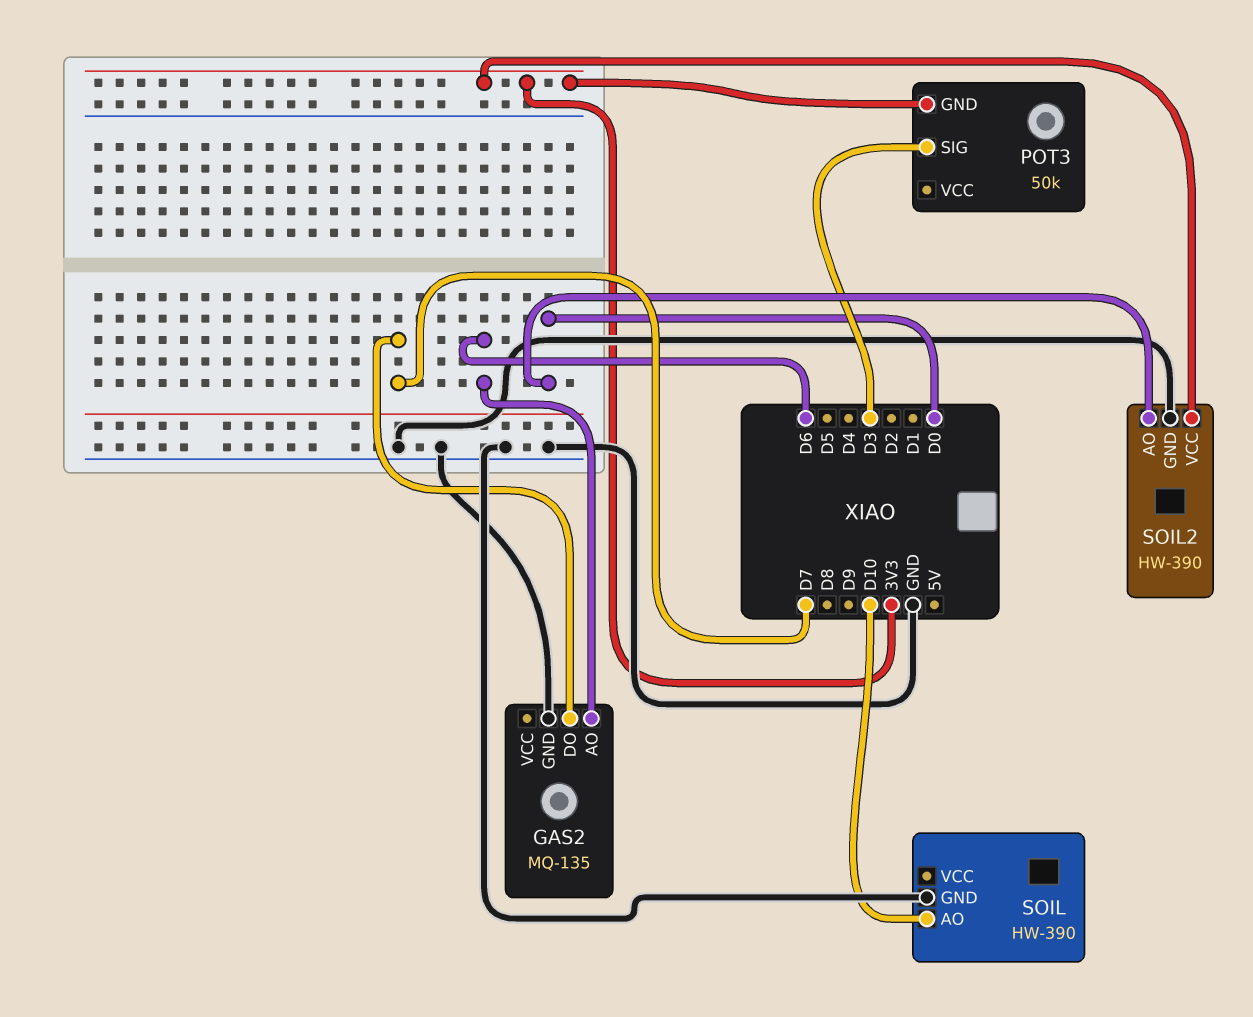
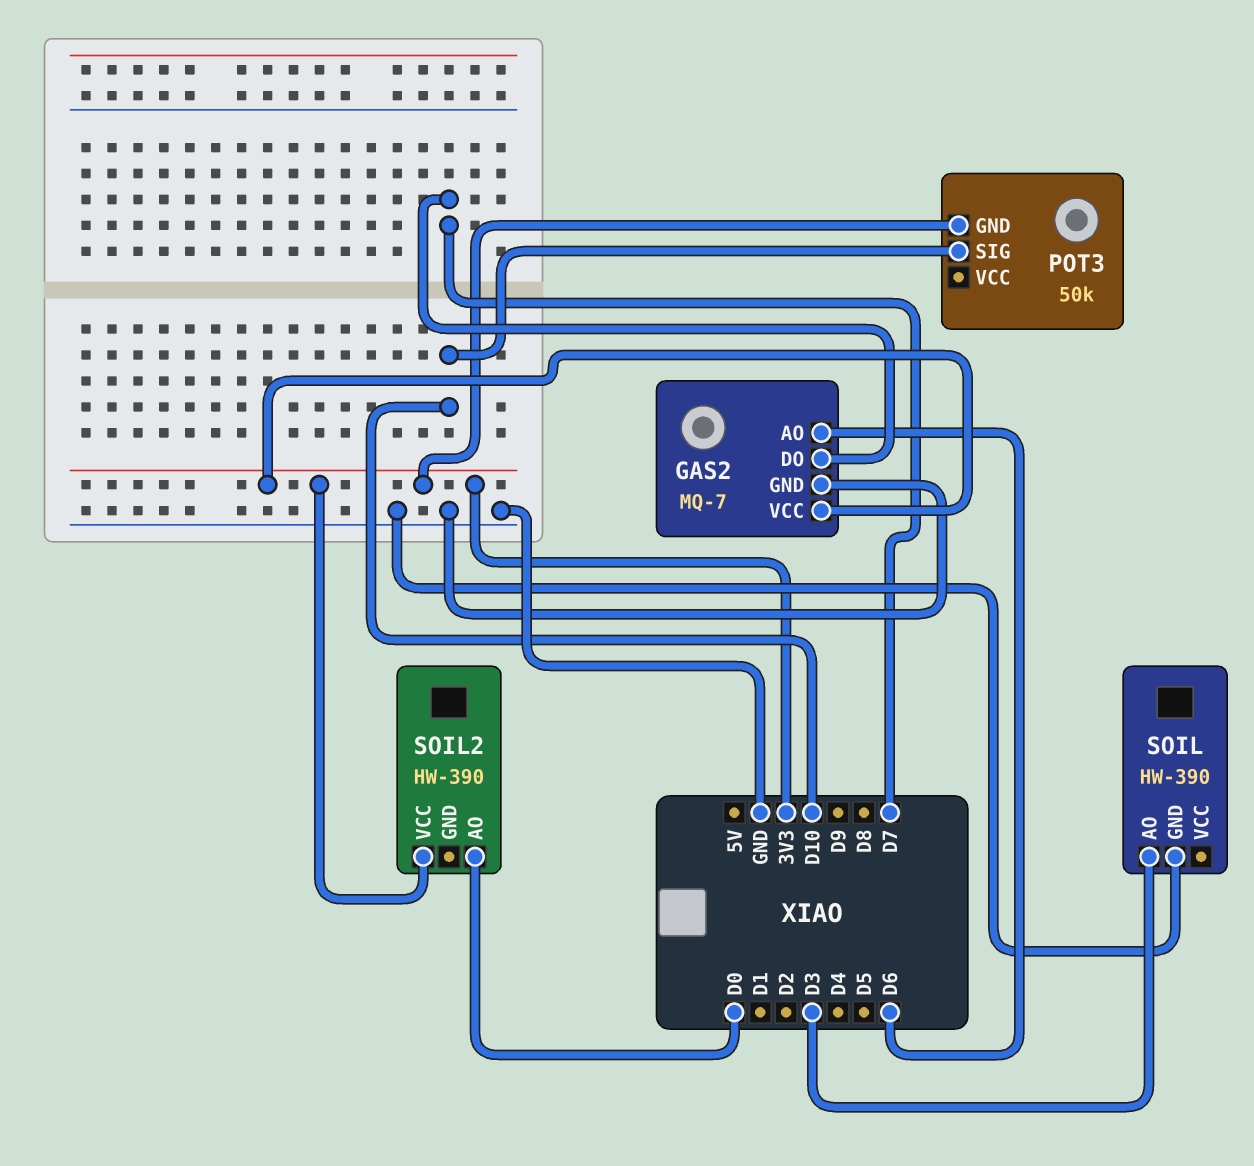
GAS2: MQ-135 -> MQ-7
GAS2 pin VCC: none -> 3V3
POT3 pin SIG: D3 -> D10
SOIL pin AO: D10 -> D3
SOIL2 pin GND: GND -> none

